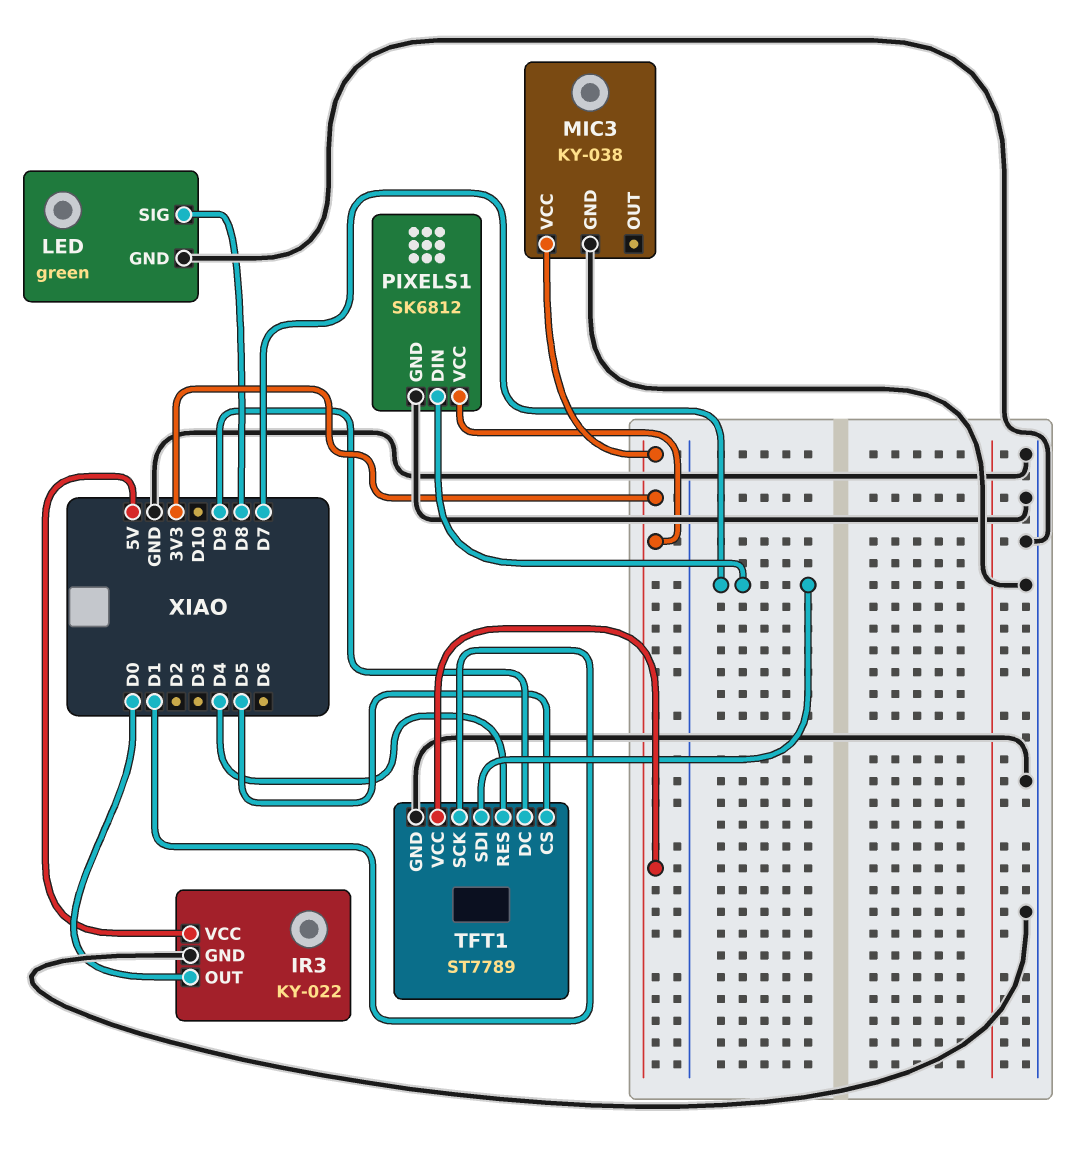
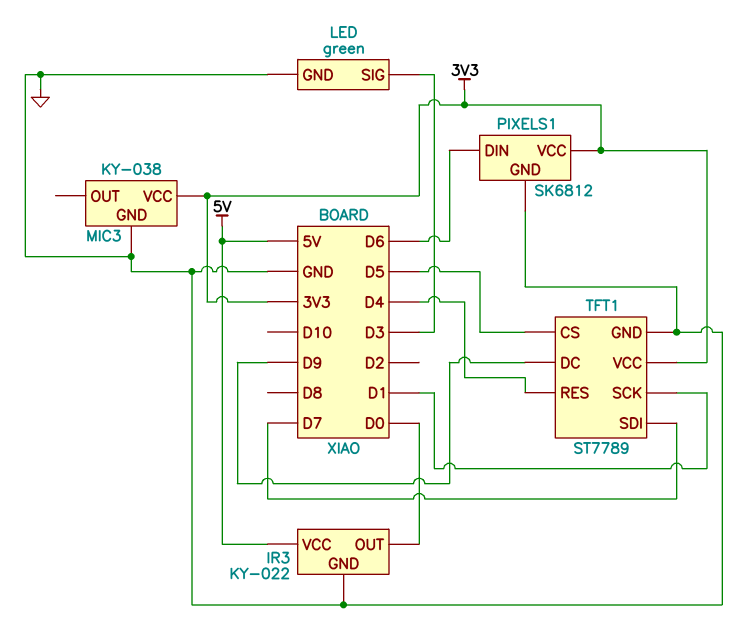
LED pin SIG: D8 -> D3
PIXELS1 pin DIN: D7 -> D6

